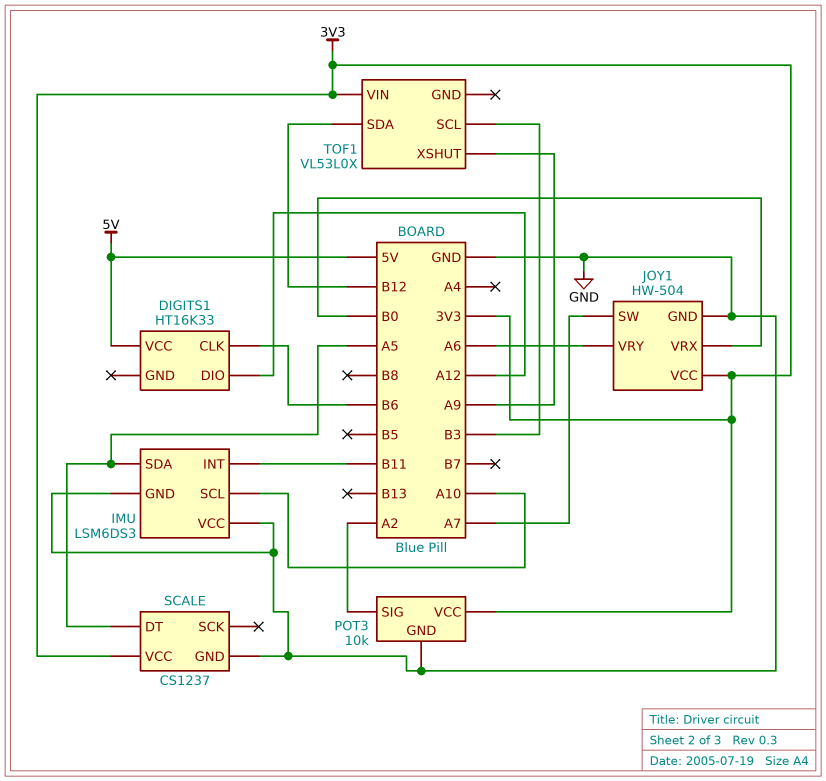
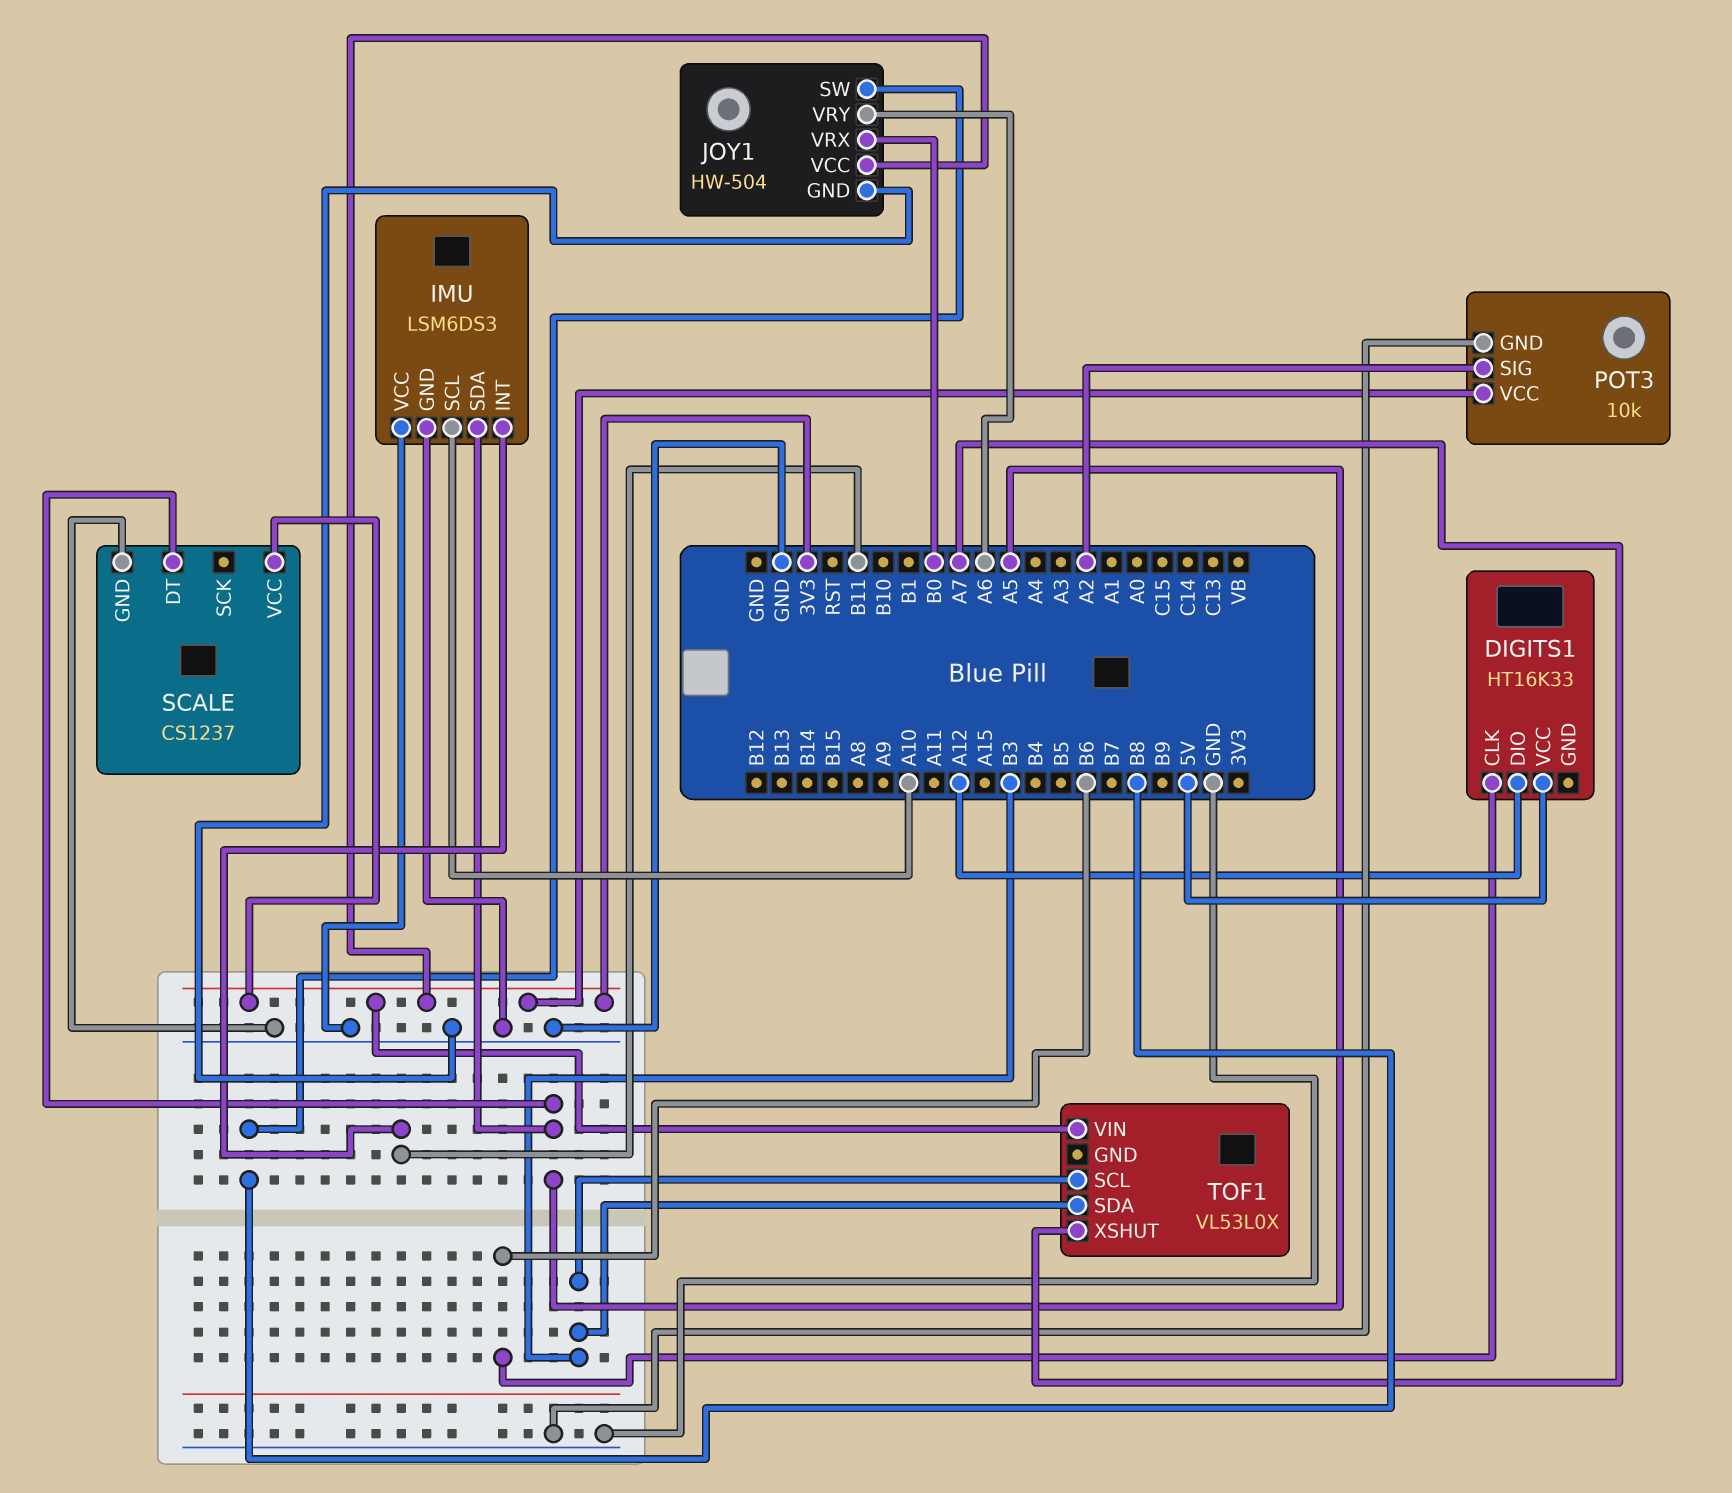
JOY1 pin SW: A7 -> B8
TOF1 pin SDA: B12 -> B3
TOF1 pin XSHUT: A9 -> A7

